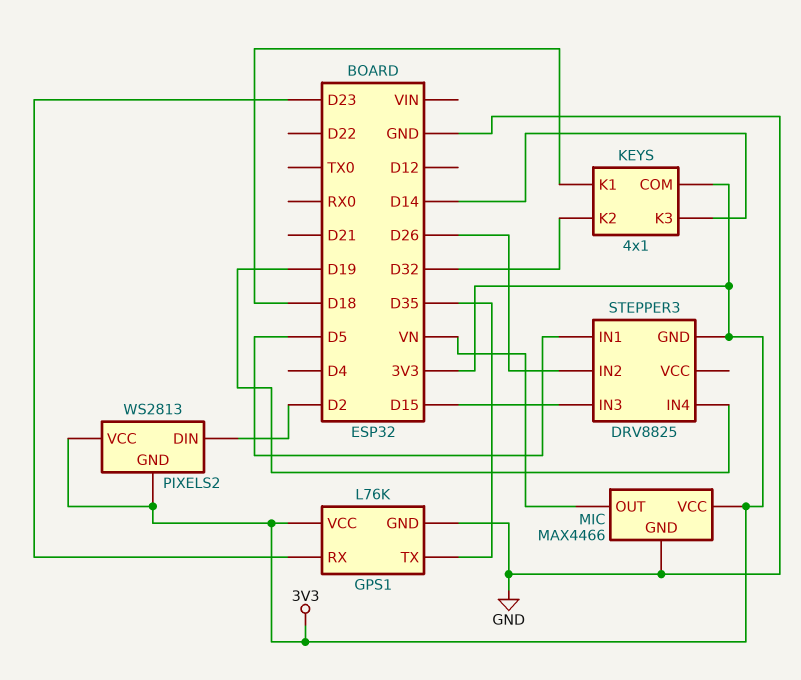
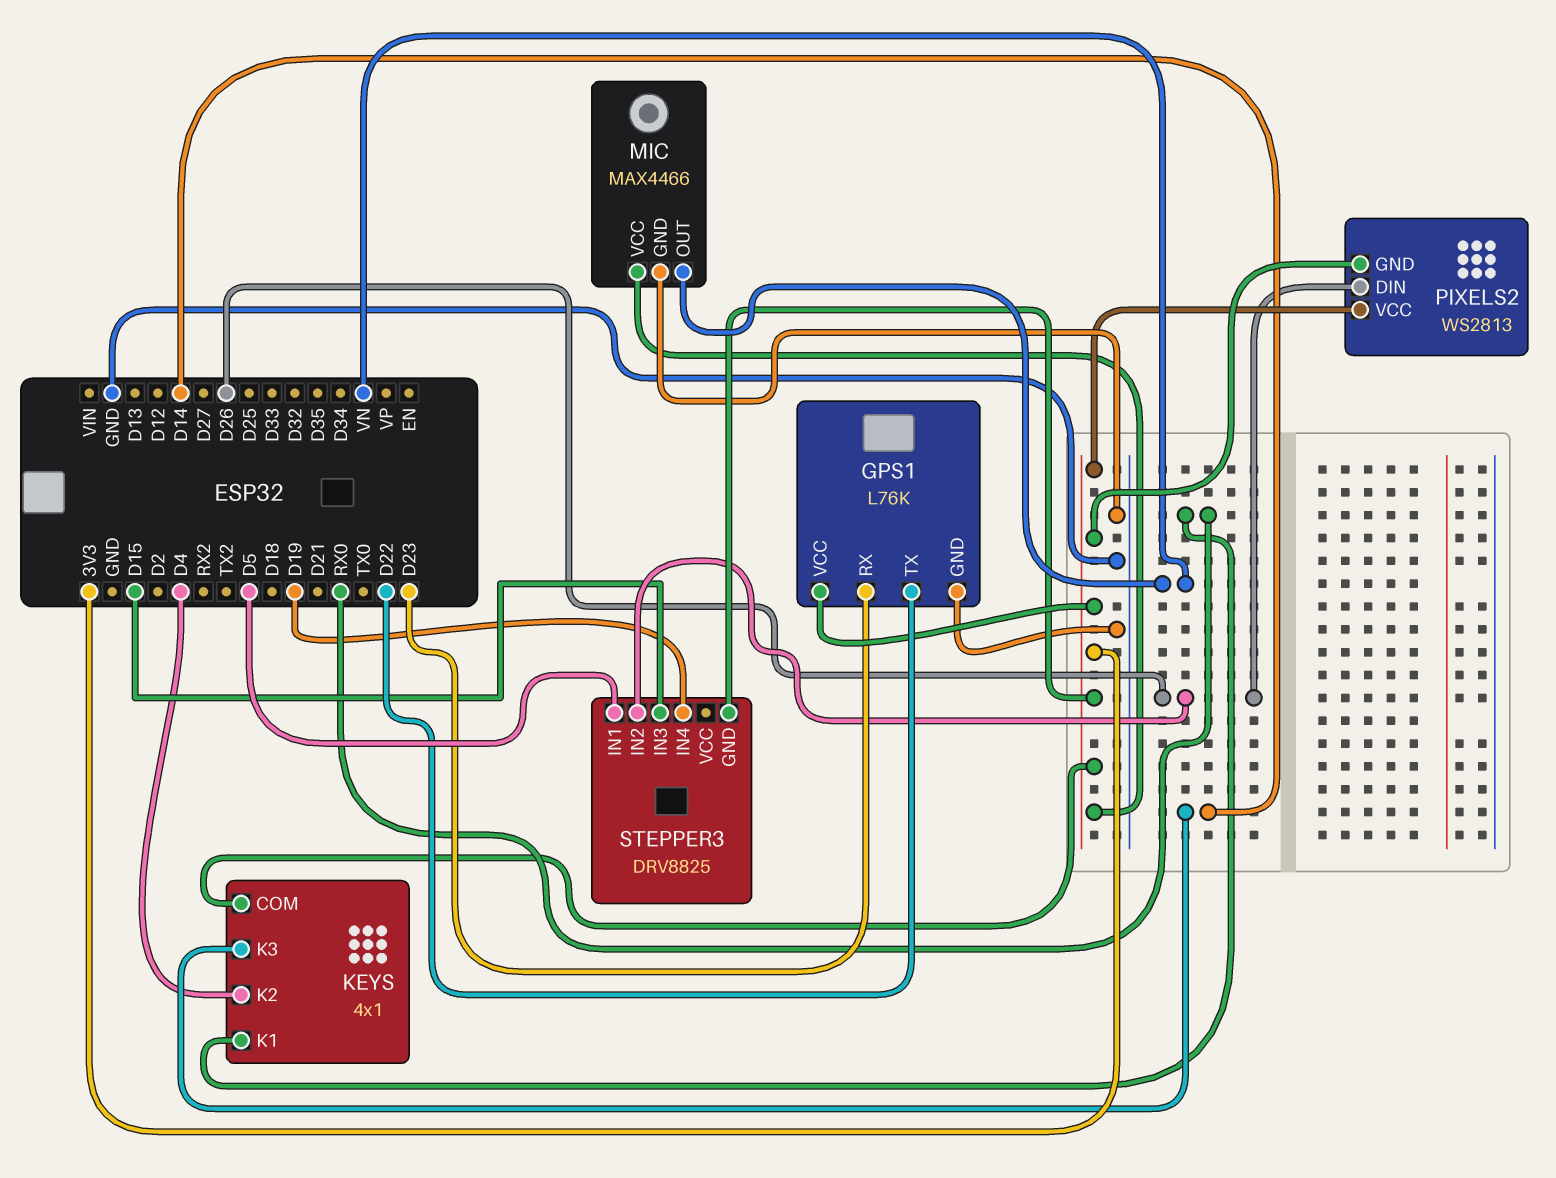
GPS1 pin TX: D35 -> D22
KEYS pin K1: D18 -> RX0
KEYS pin K2: D32 -> D4
PIXELS2 pin DIN: D2 -> D26

